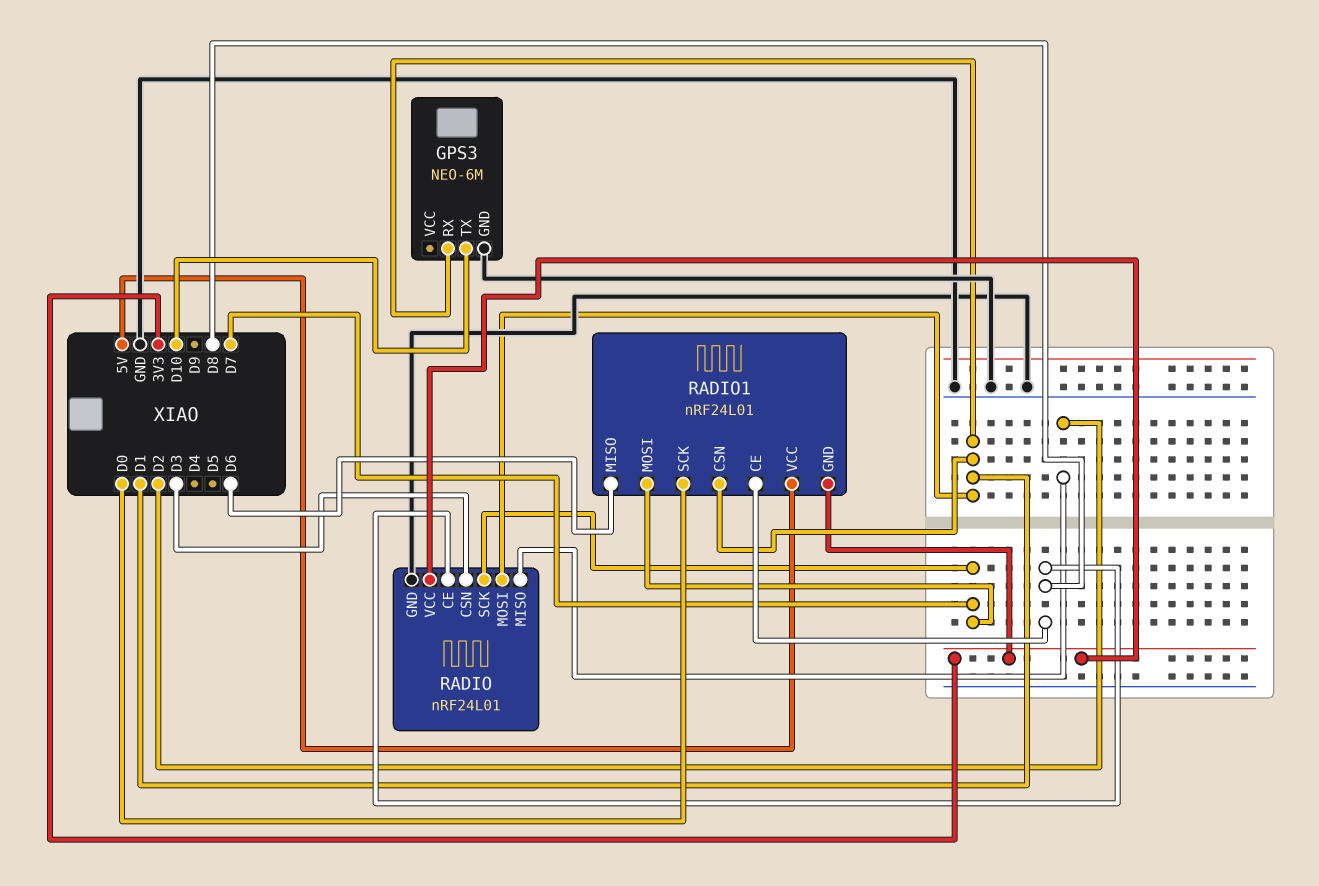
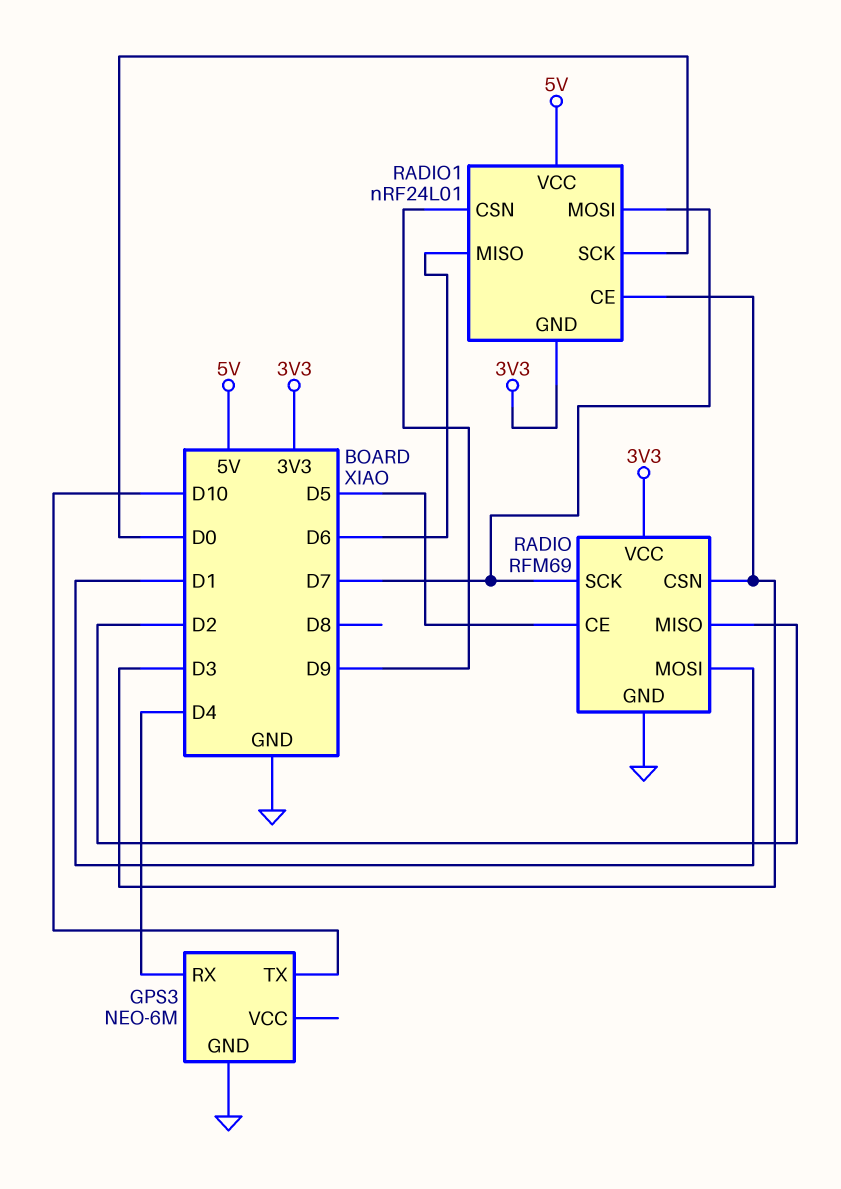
GPS3 pin RX: D1 -> D4
RADIO: nRF24L01 -> RFM69
RADIO pin CE: D8 -> D5
RADIO1 pin CE: D8 -> D3
RADIO1 pin CSN: D1 -> D9

